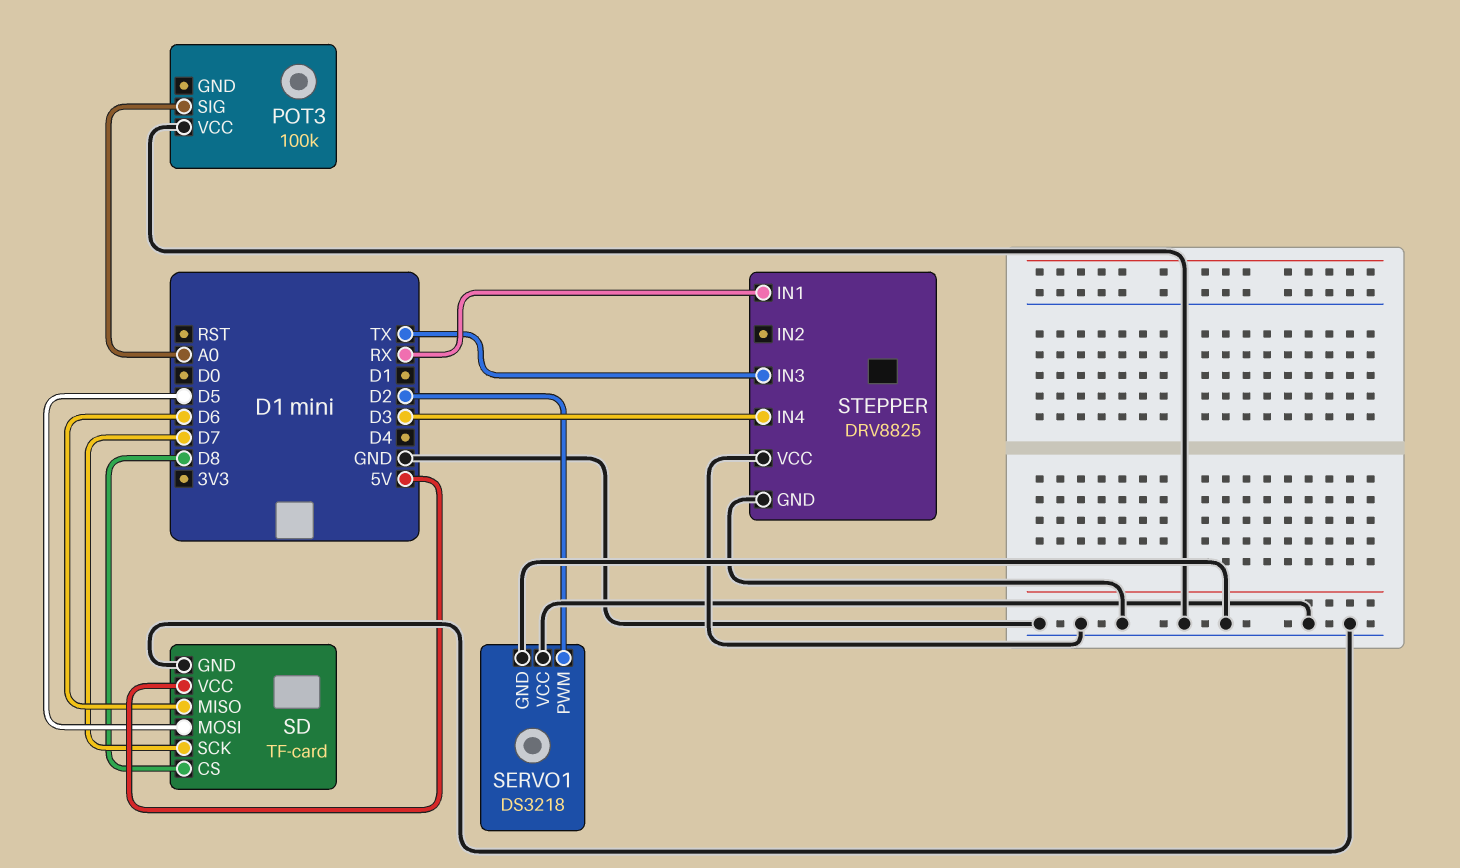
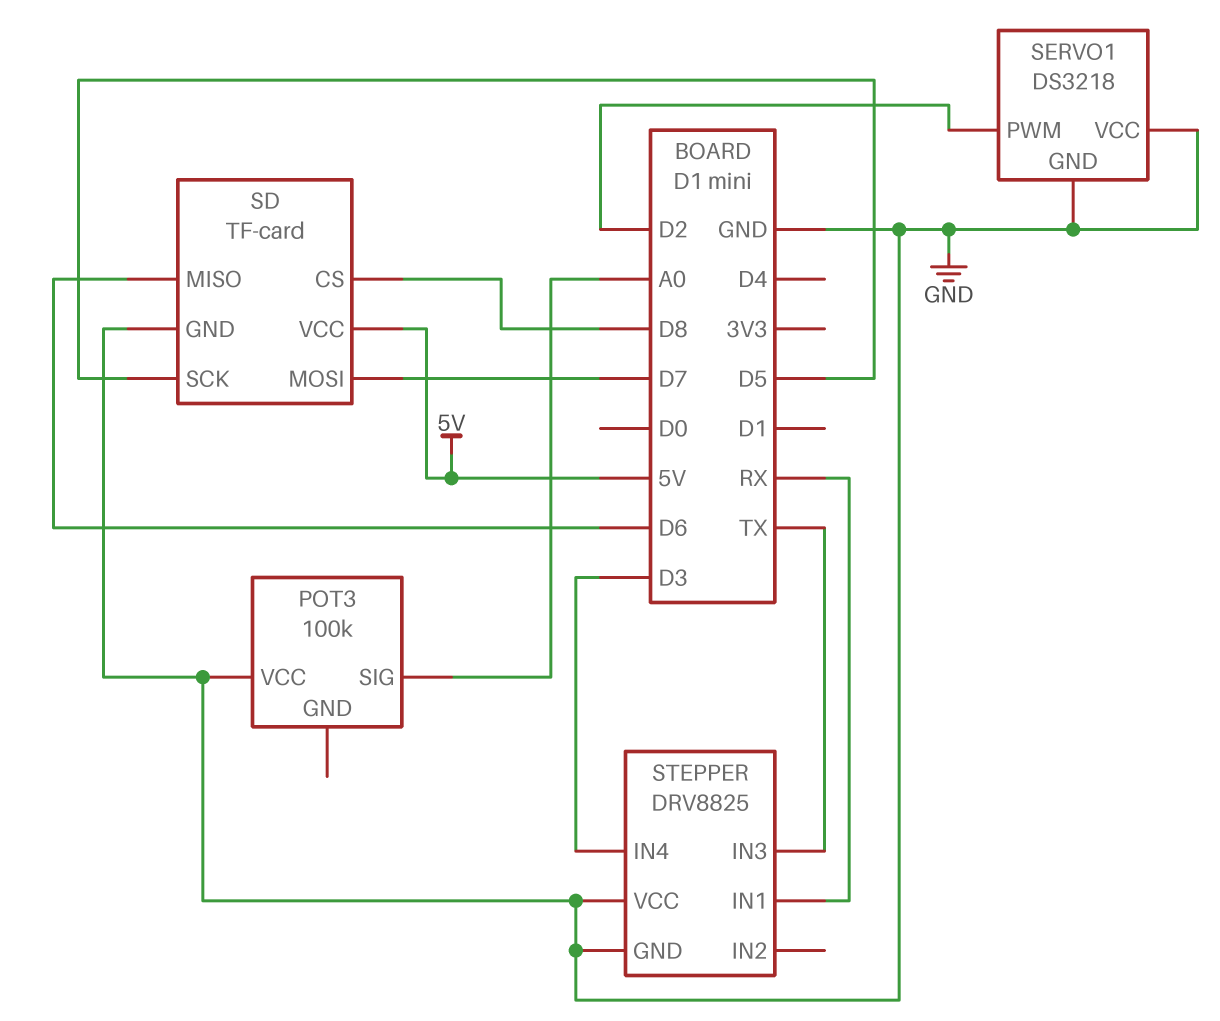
SD pin MOSI: D5 -> D7
SD pin SCK: D7 -> D5

